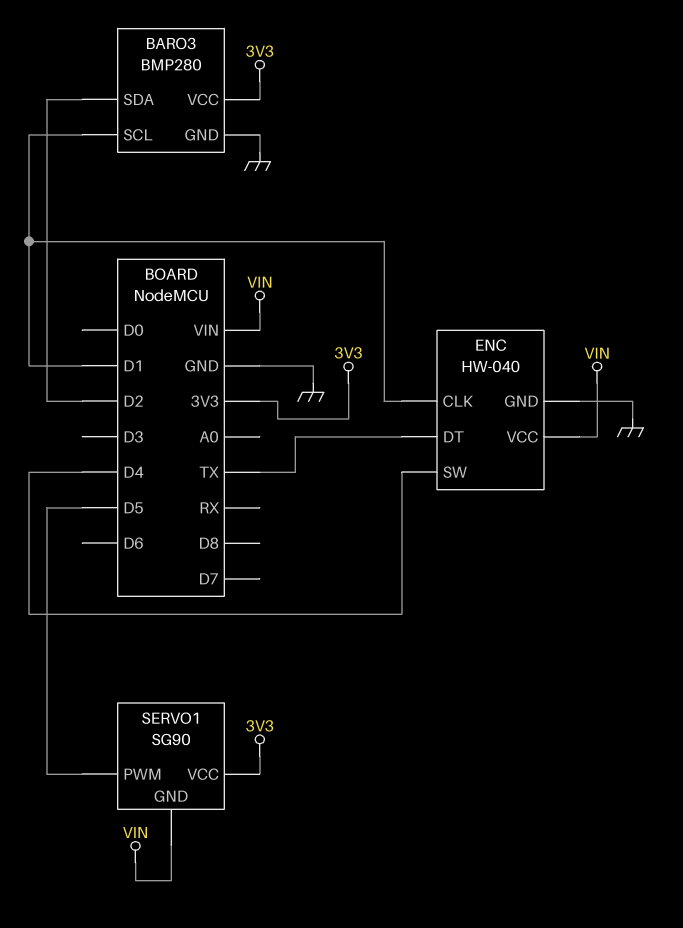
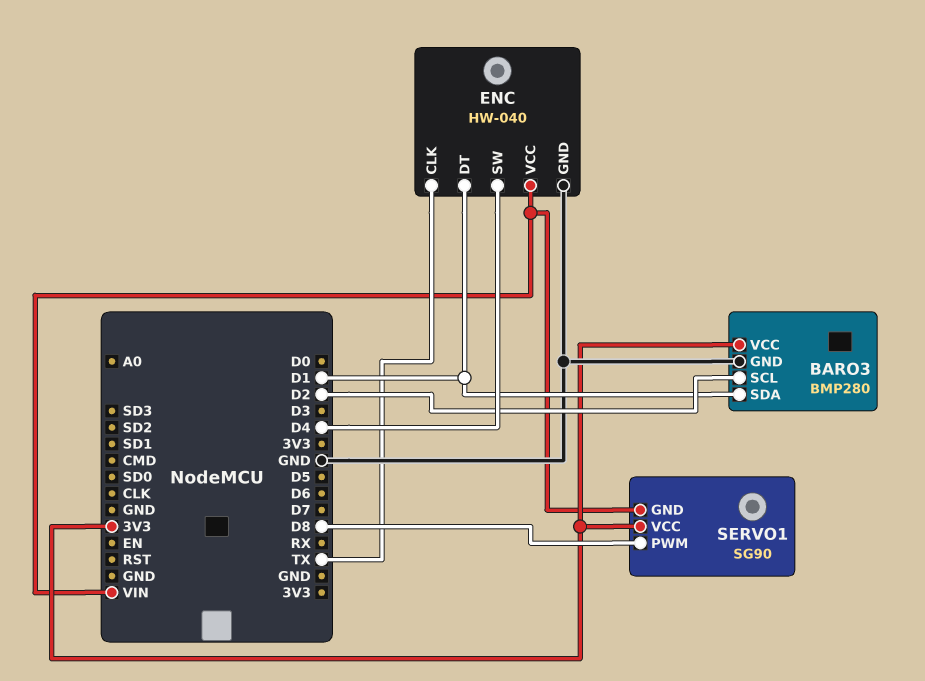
BARO3 pin SCL: D1 -> D2
BARO3 pin SDA: D2 -> D1
ENC pin CLK: D1 -> TX
ENC pin DT: TX -> D1
SERVO1 pin PWM: D5 -> D8

